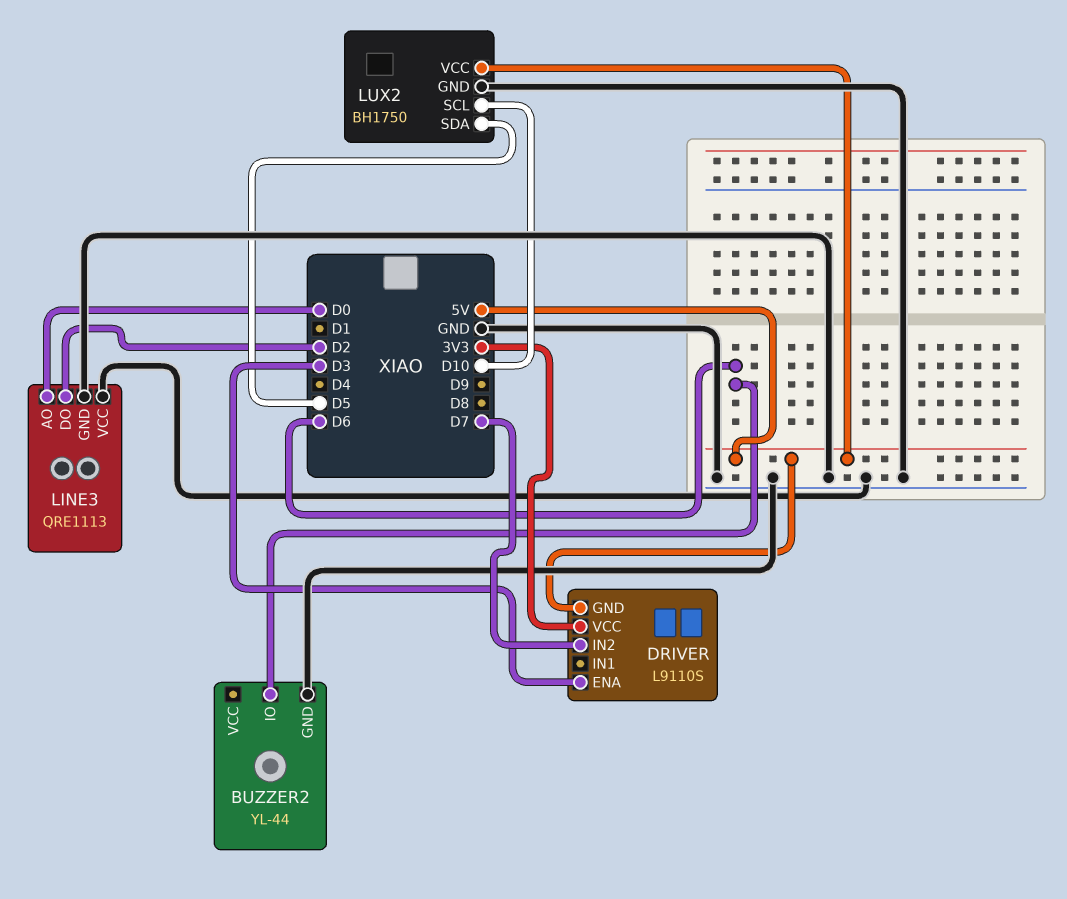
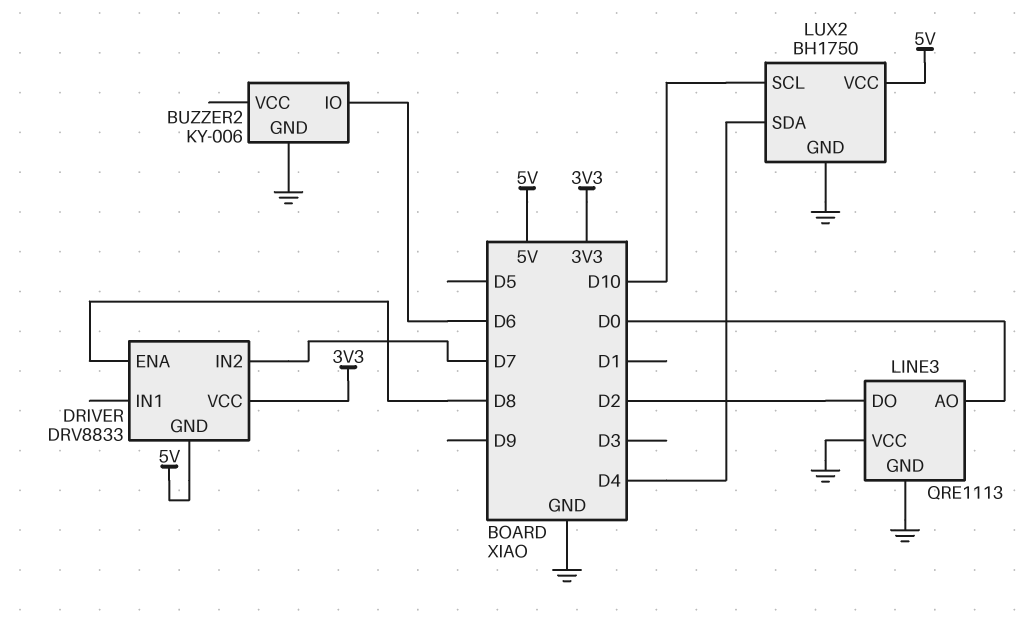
BUZZER2: YL-44 -> KY-006
DRIVER: L9110S -> DRV8833
DRIVER pin ENA: D3 -> D8
LUX2 pin SDA: D5 -> D4

